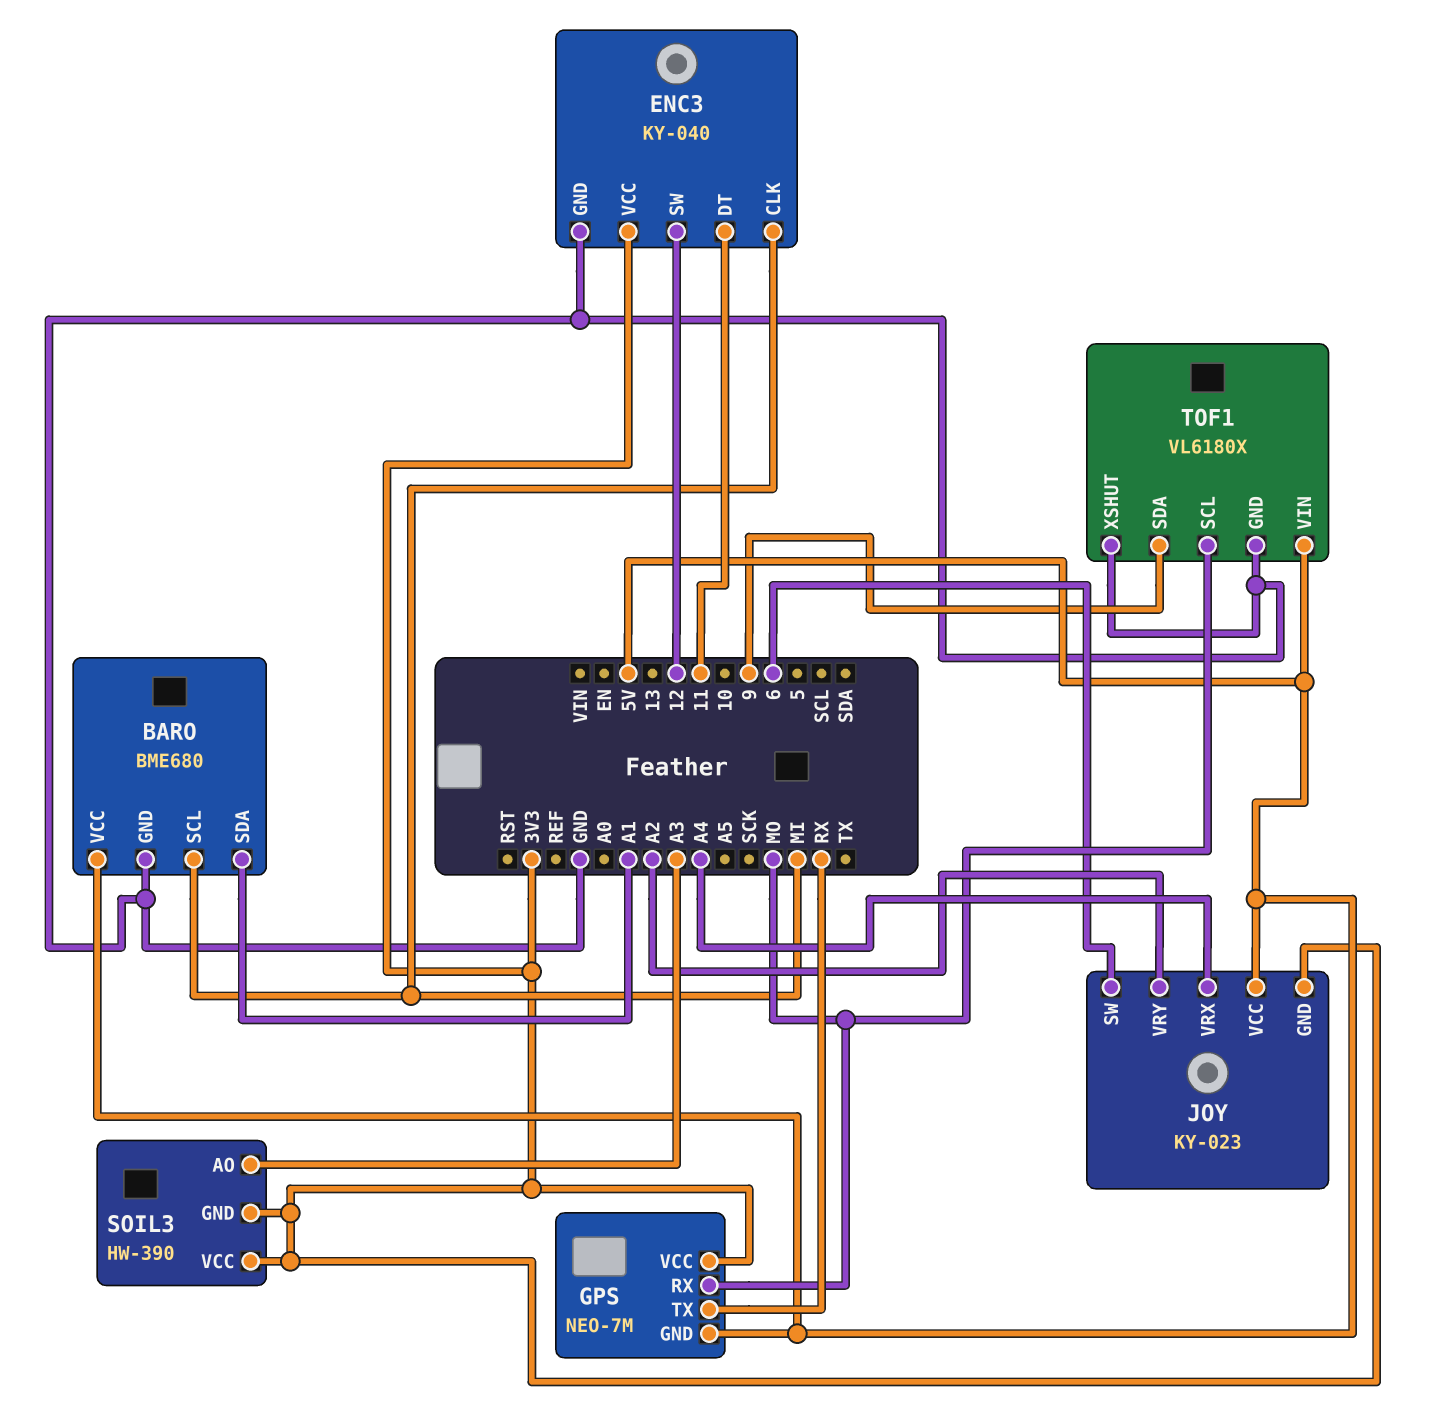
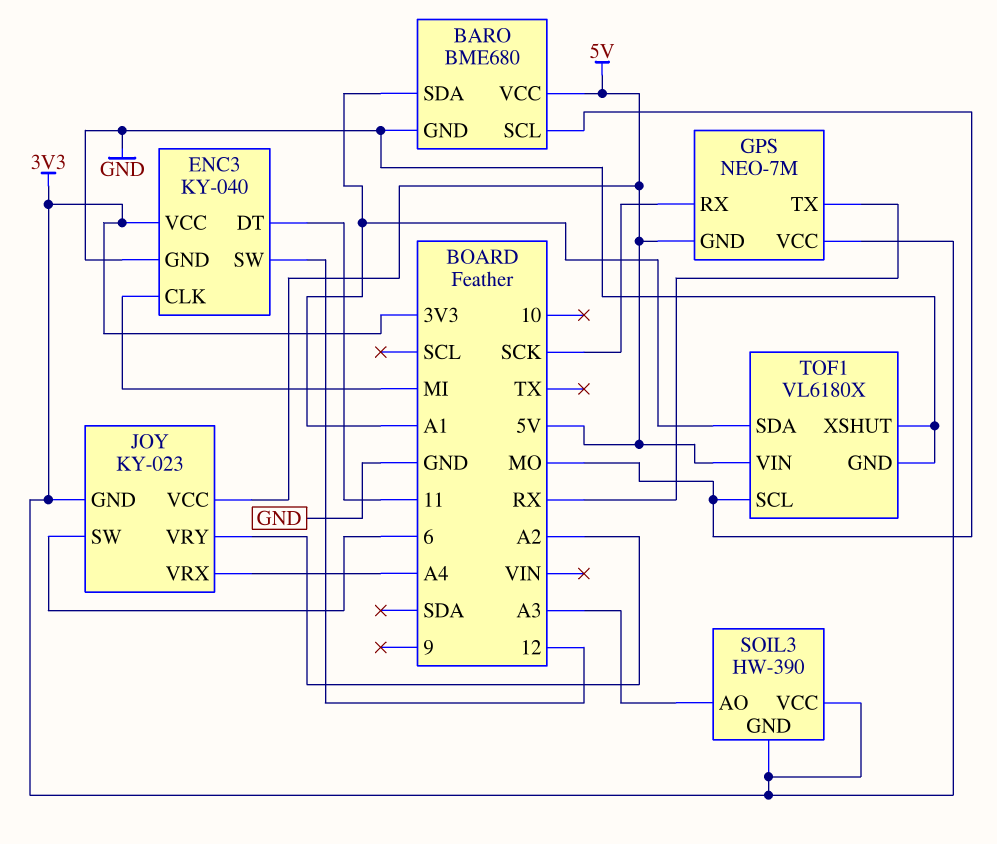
BARO pin SCL: MI -> MO
GPS pin RX: MO -> SCK
TOF1 pin SDA: 9 -> A1

